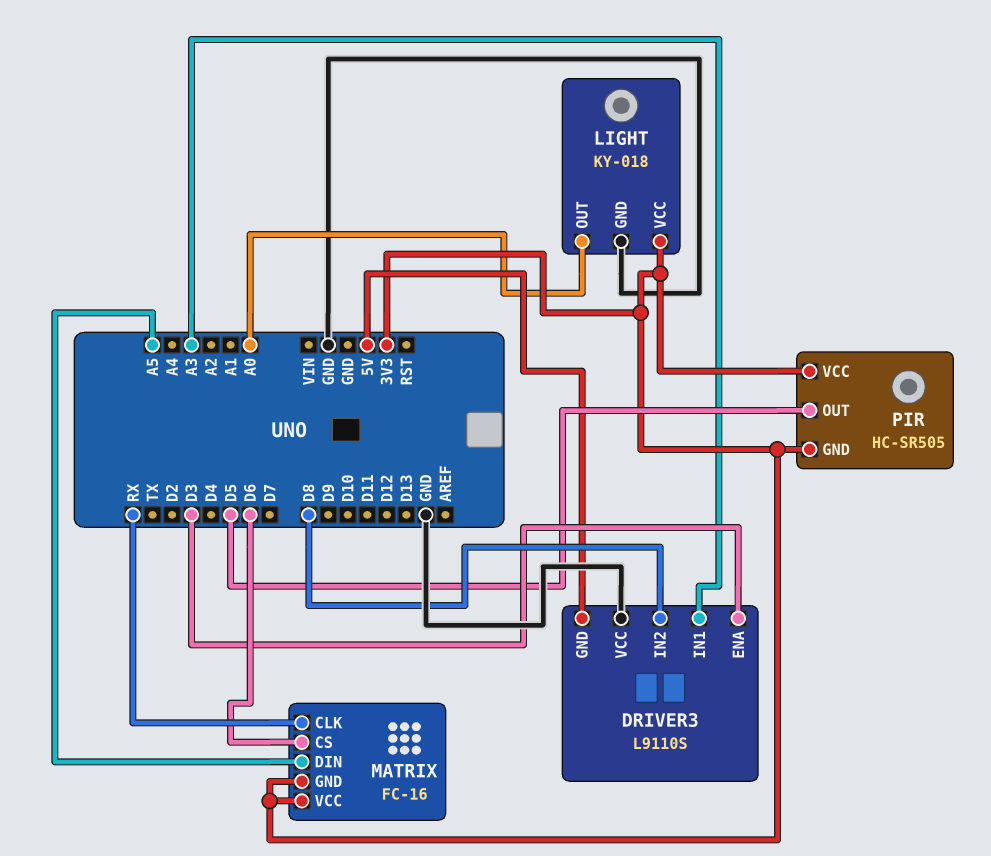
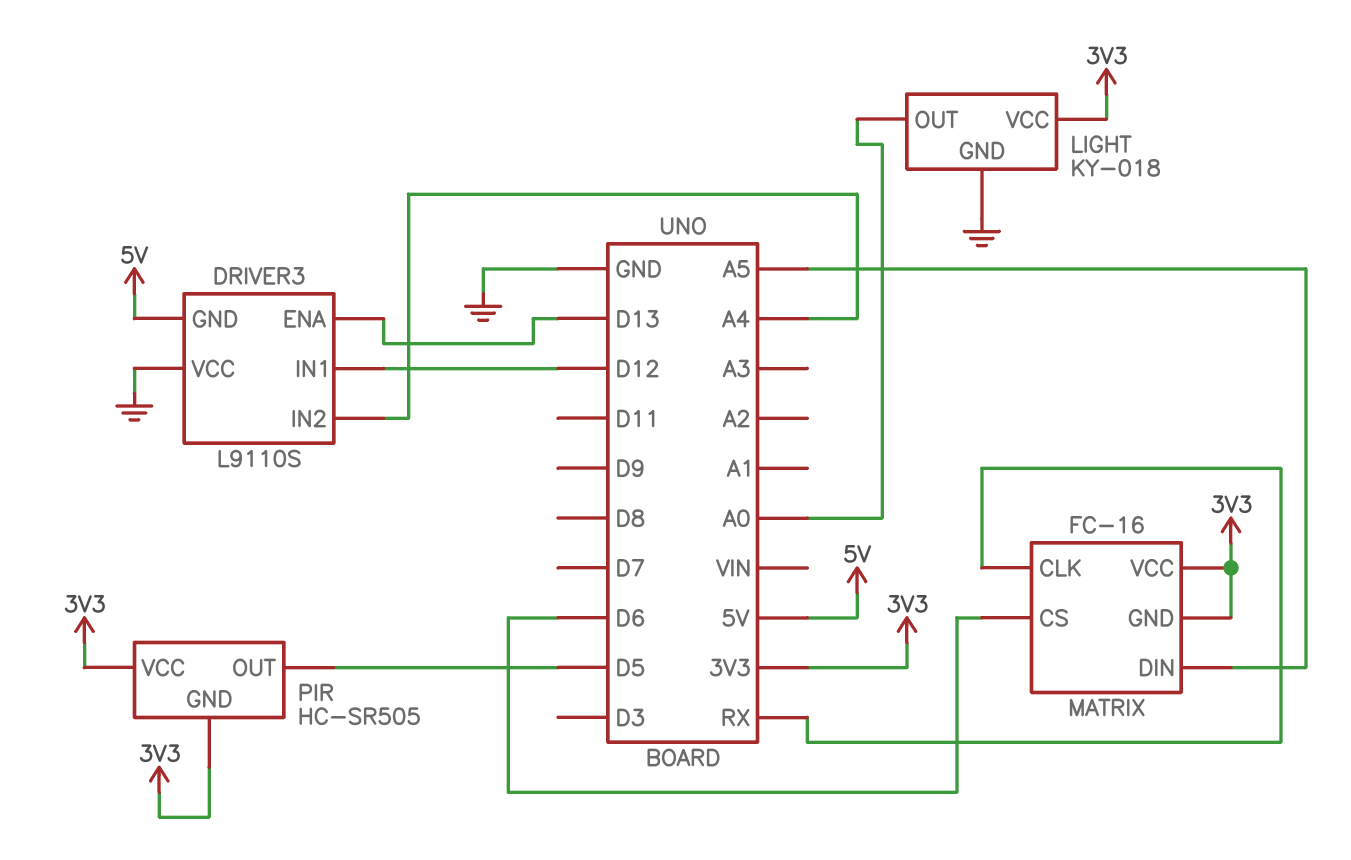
DRIVER3 pin ENA: D3 -> D13
DRIVER3 pin IN1: A3 -> D12
DRIVER3 pin IN2: D8 -> A4

